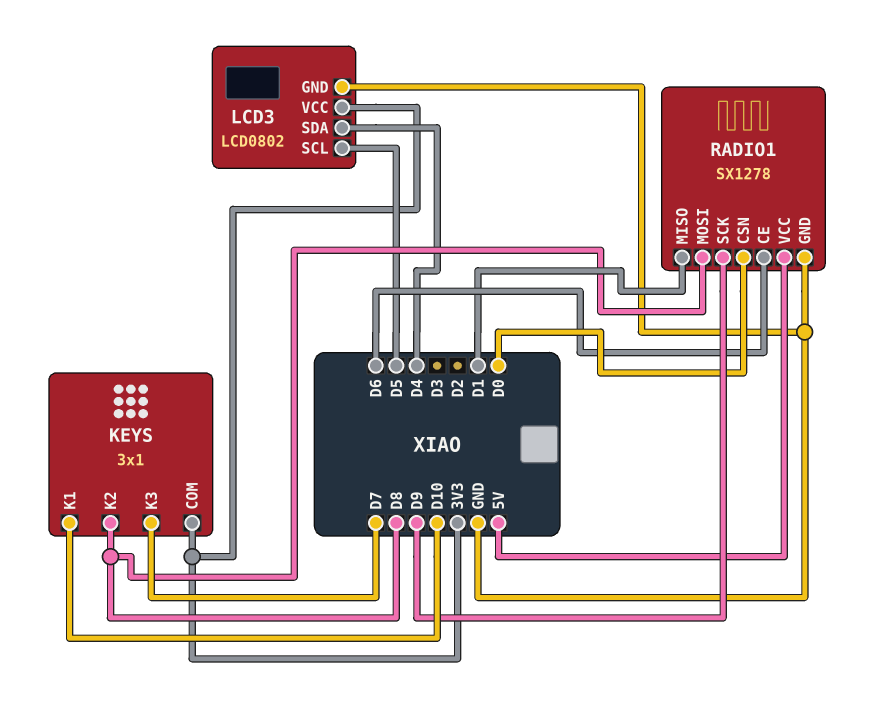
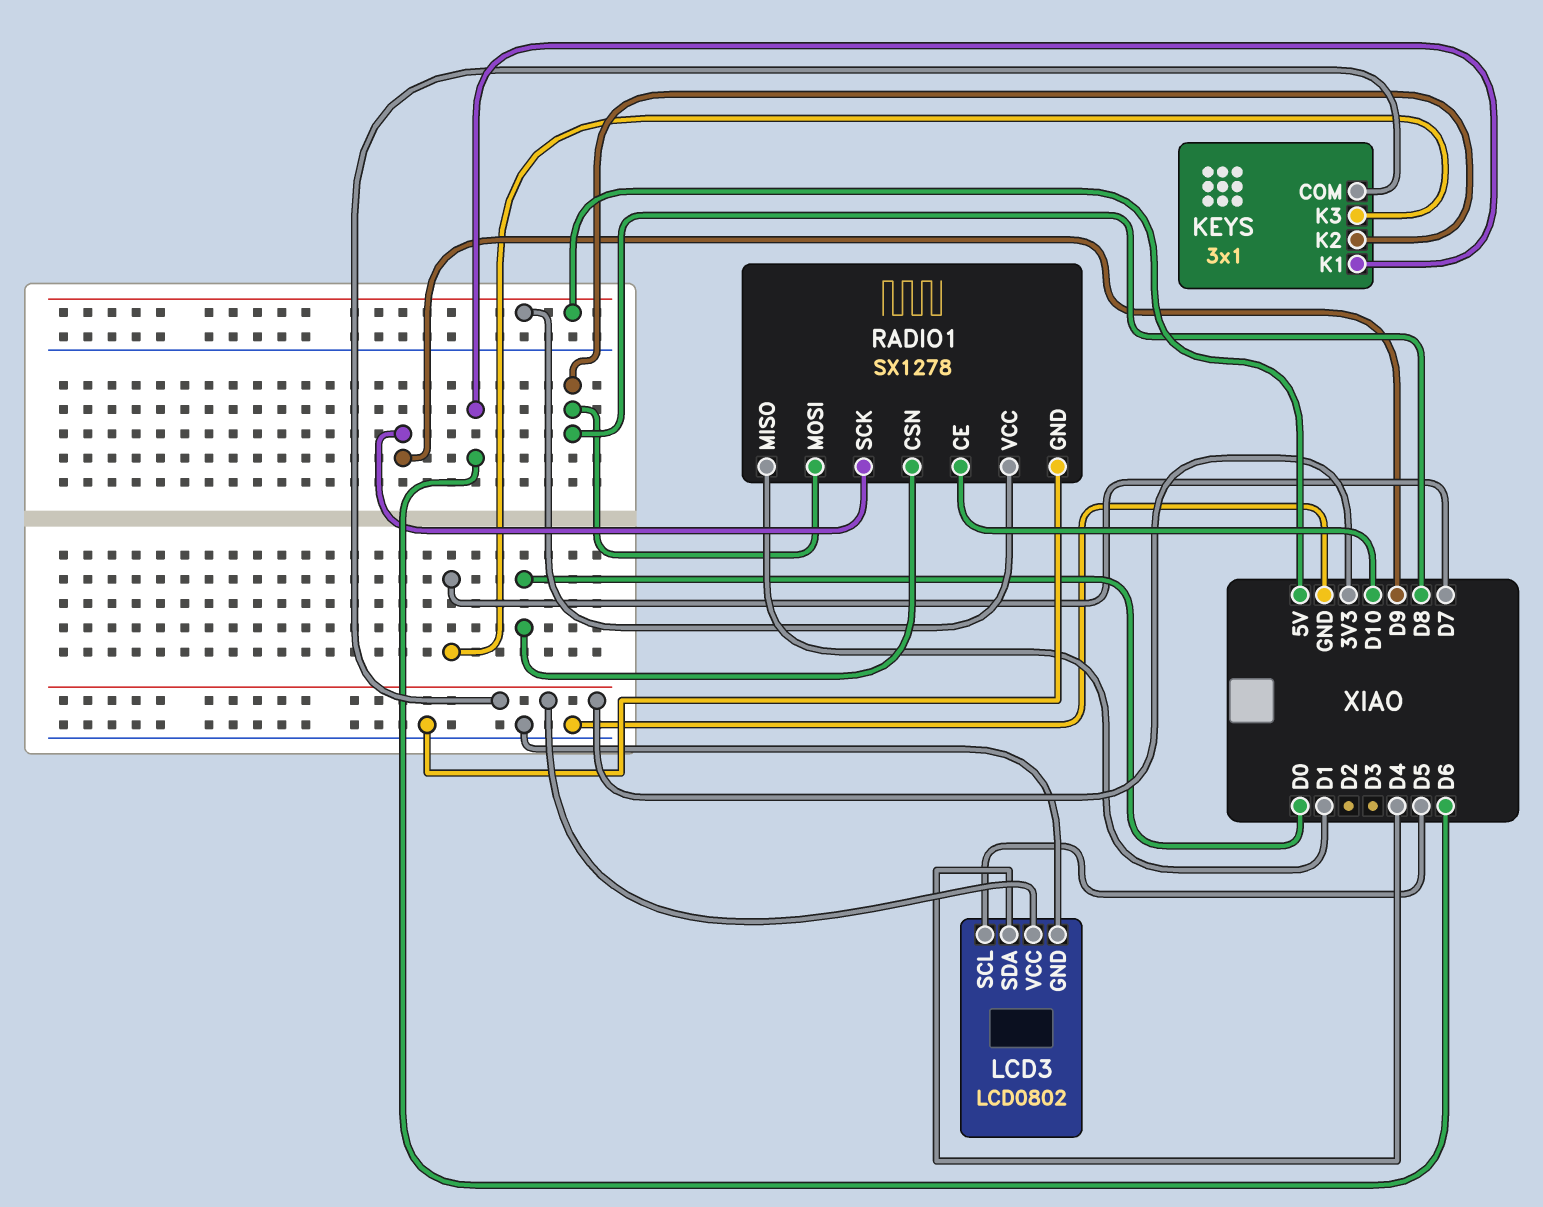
KEYS pin K1: D10 -> D6
RADIO1 pin CE: D6 -> D10

